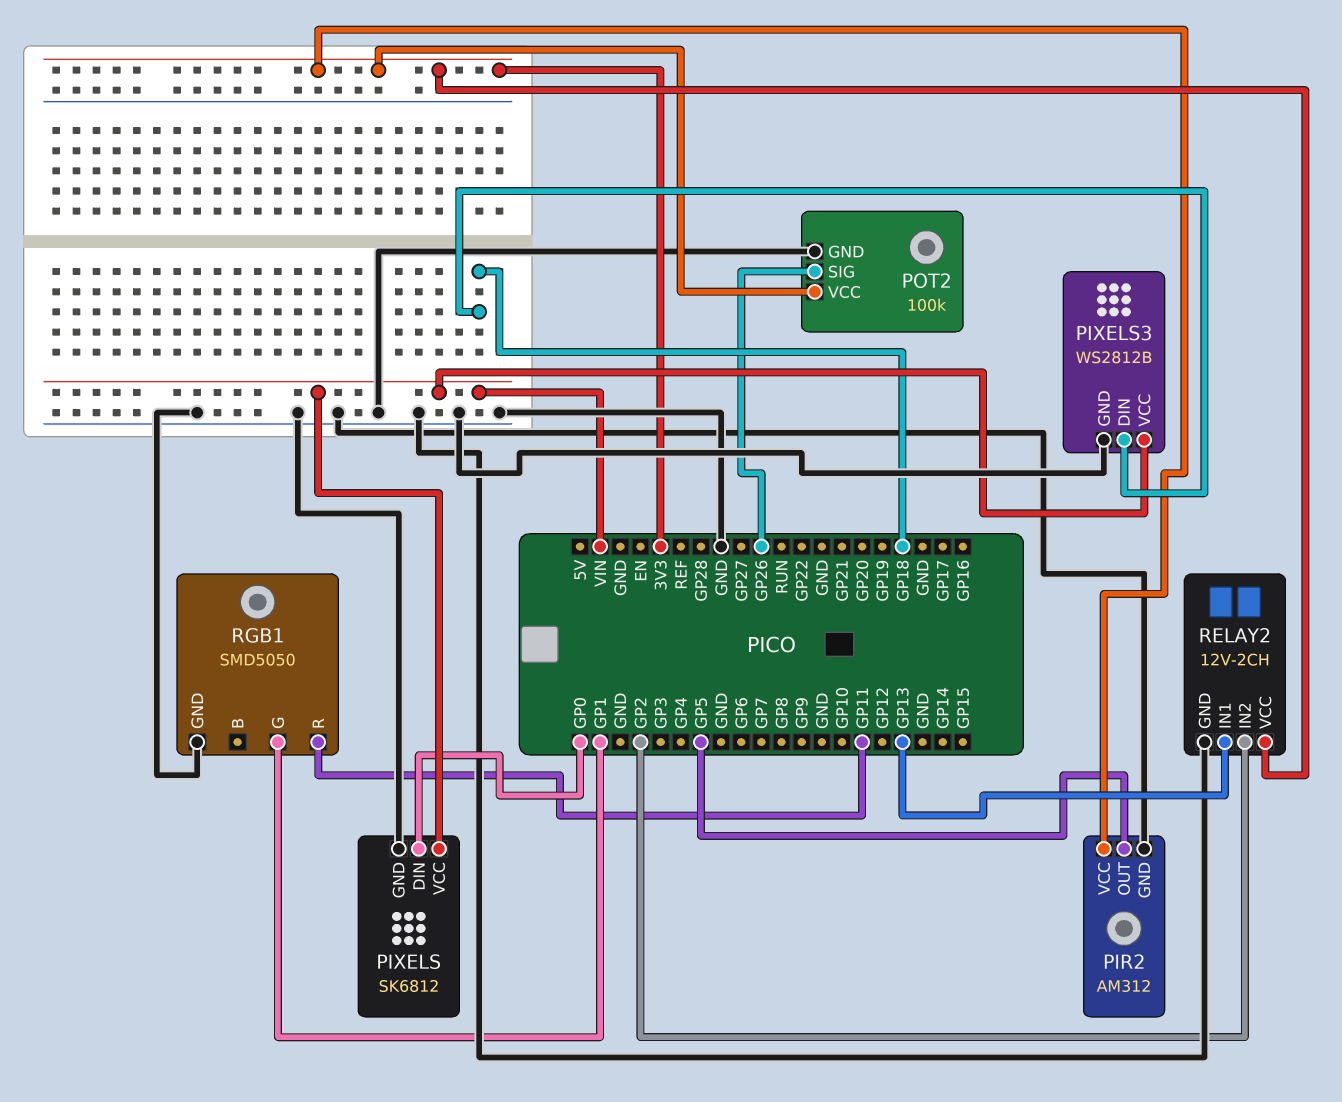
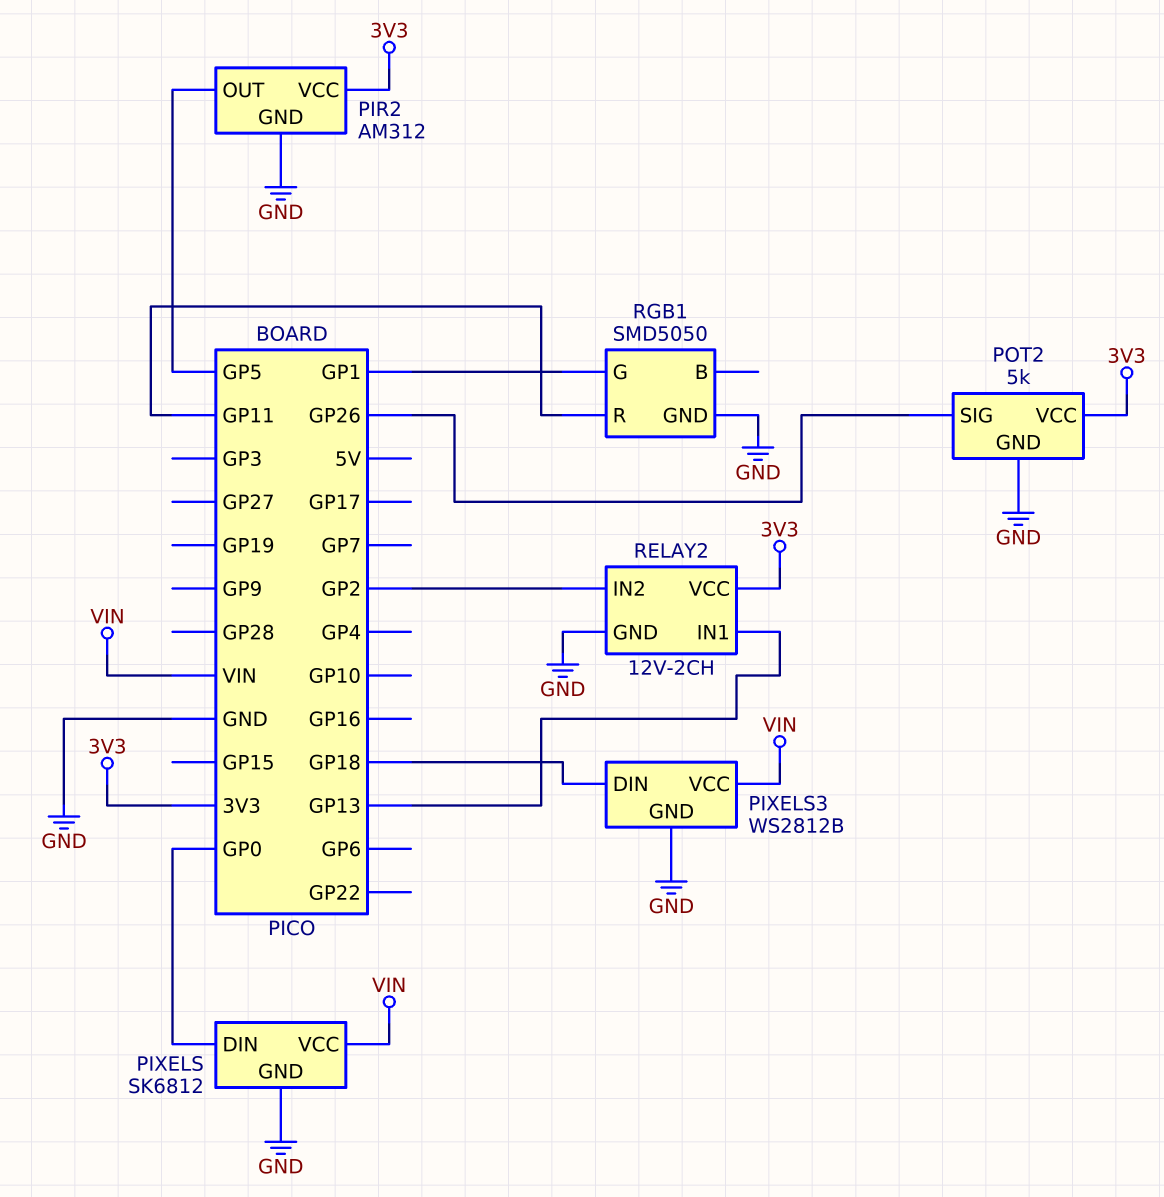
POT2: 100k -> 5k

